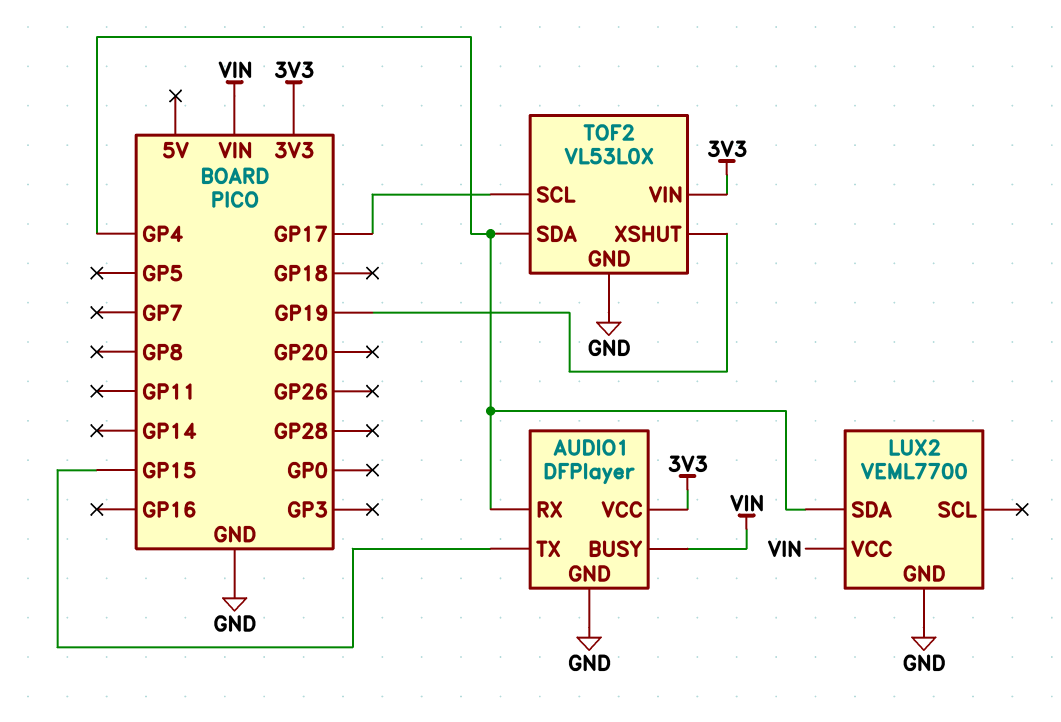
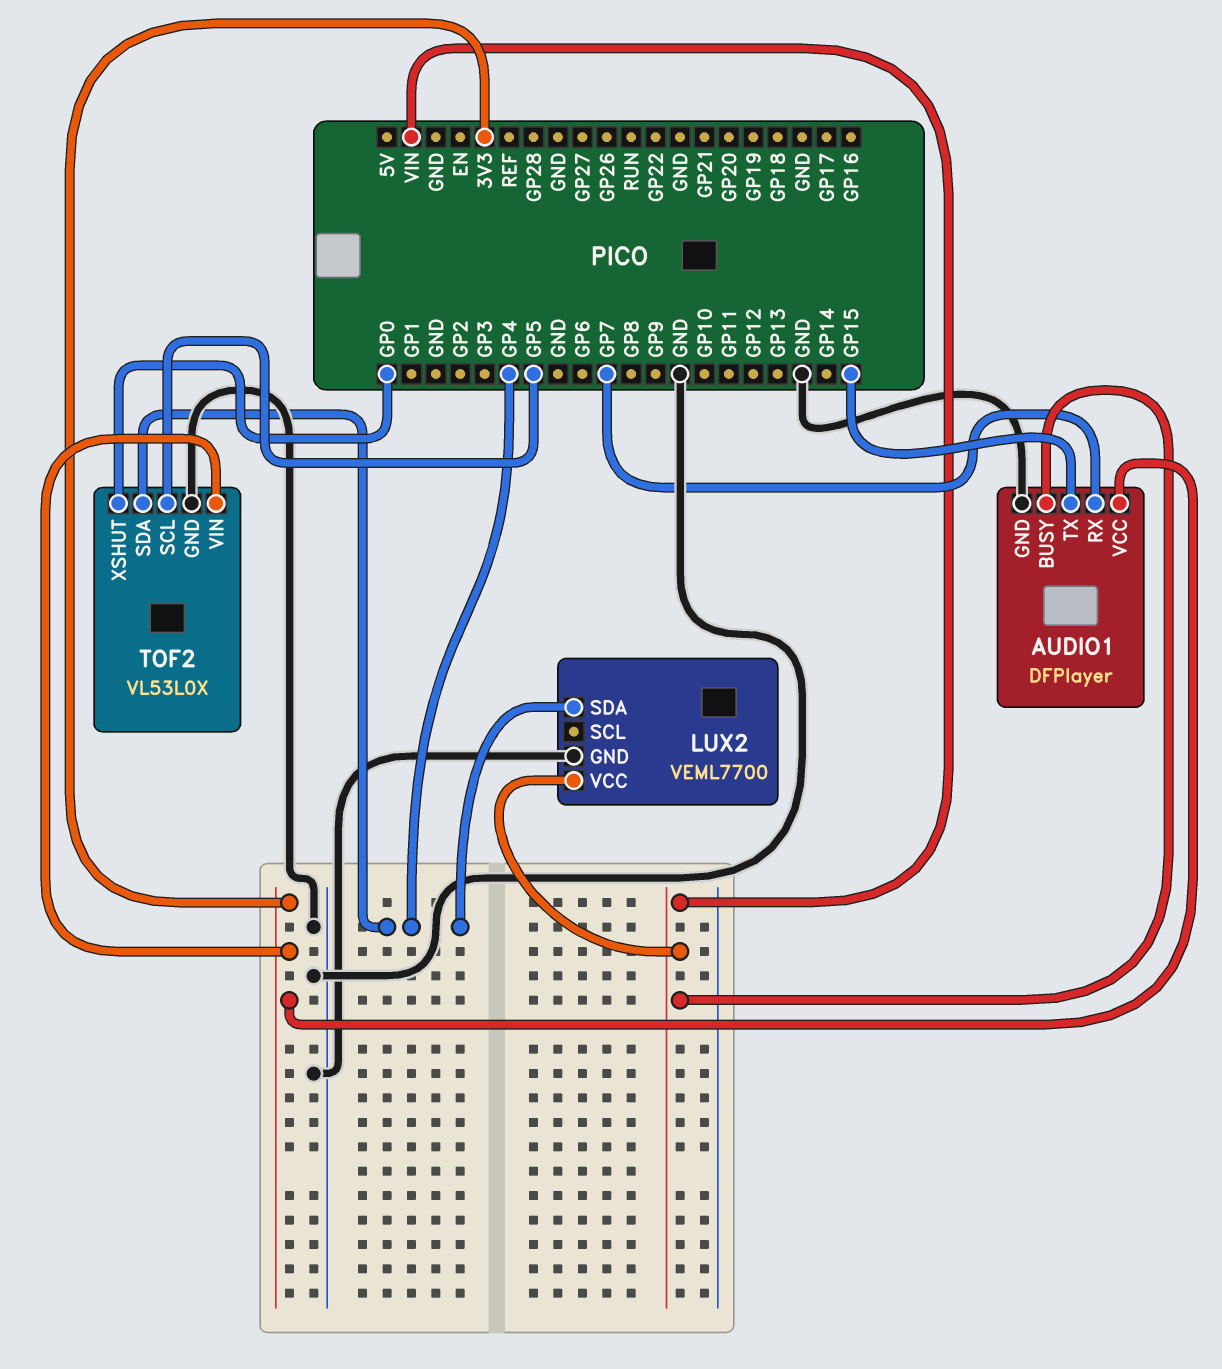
AUDIO1 pin RX: GP4 -> GP7
TOF2 pin SCL: GP17 -> GP5
TOF2 pin XSHUT: GP19 -> GP0

